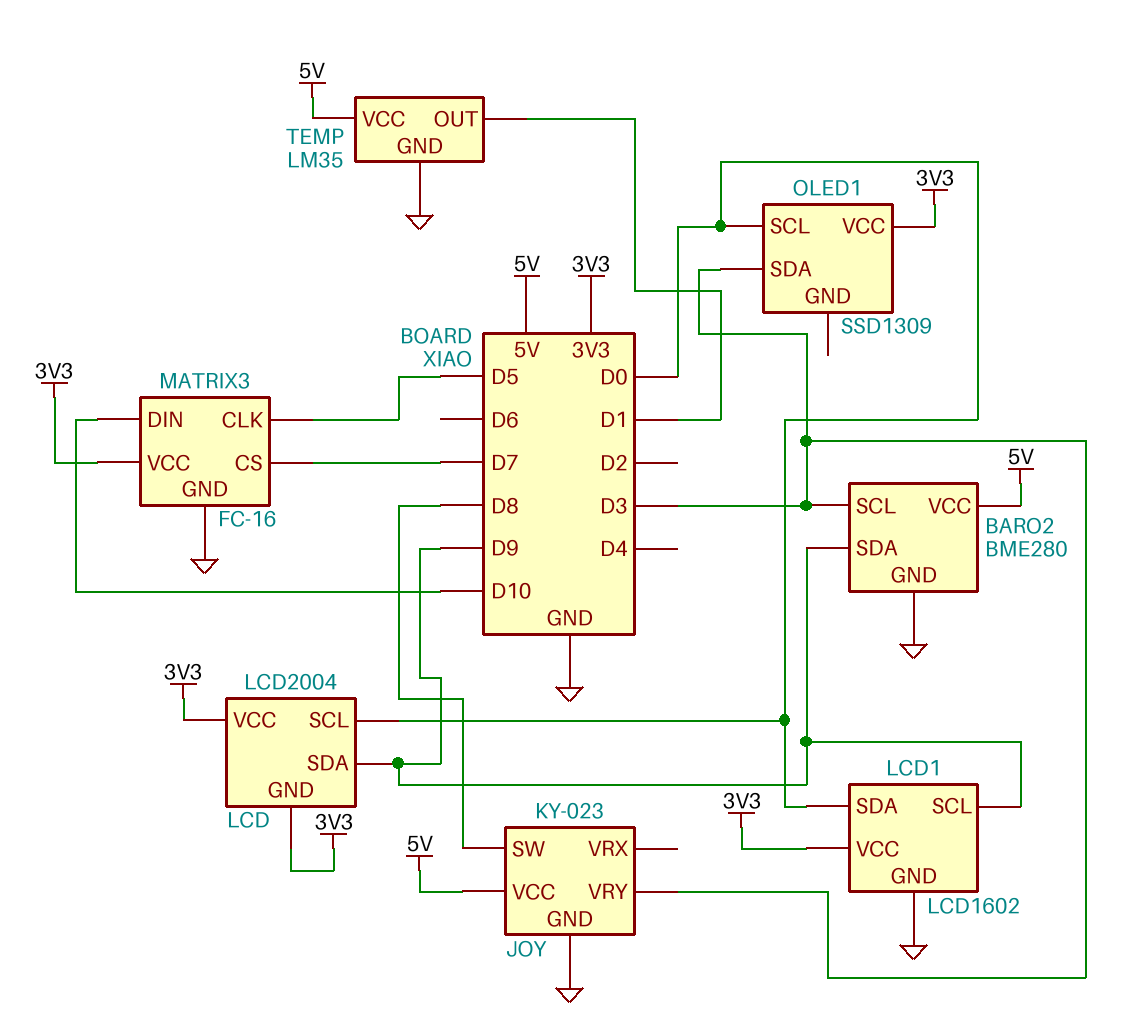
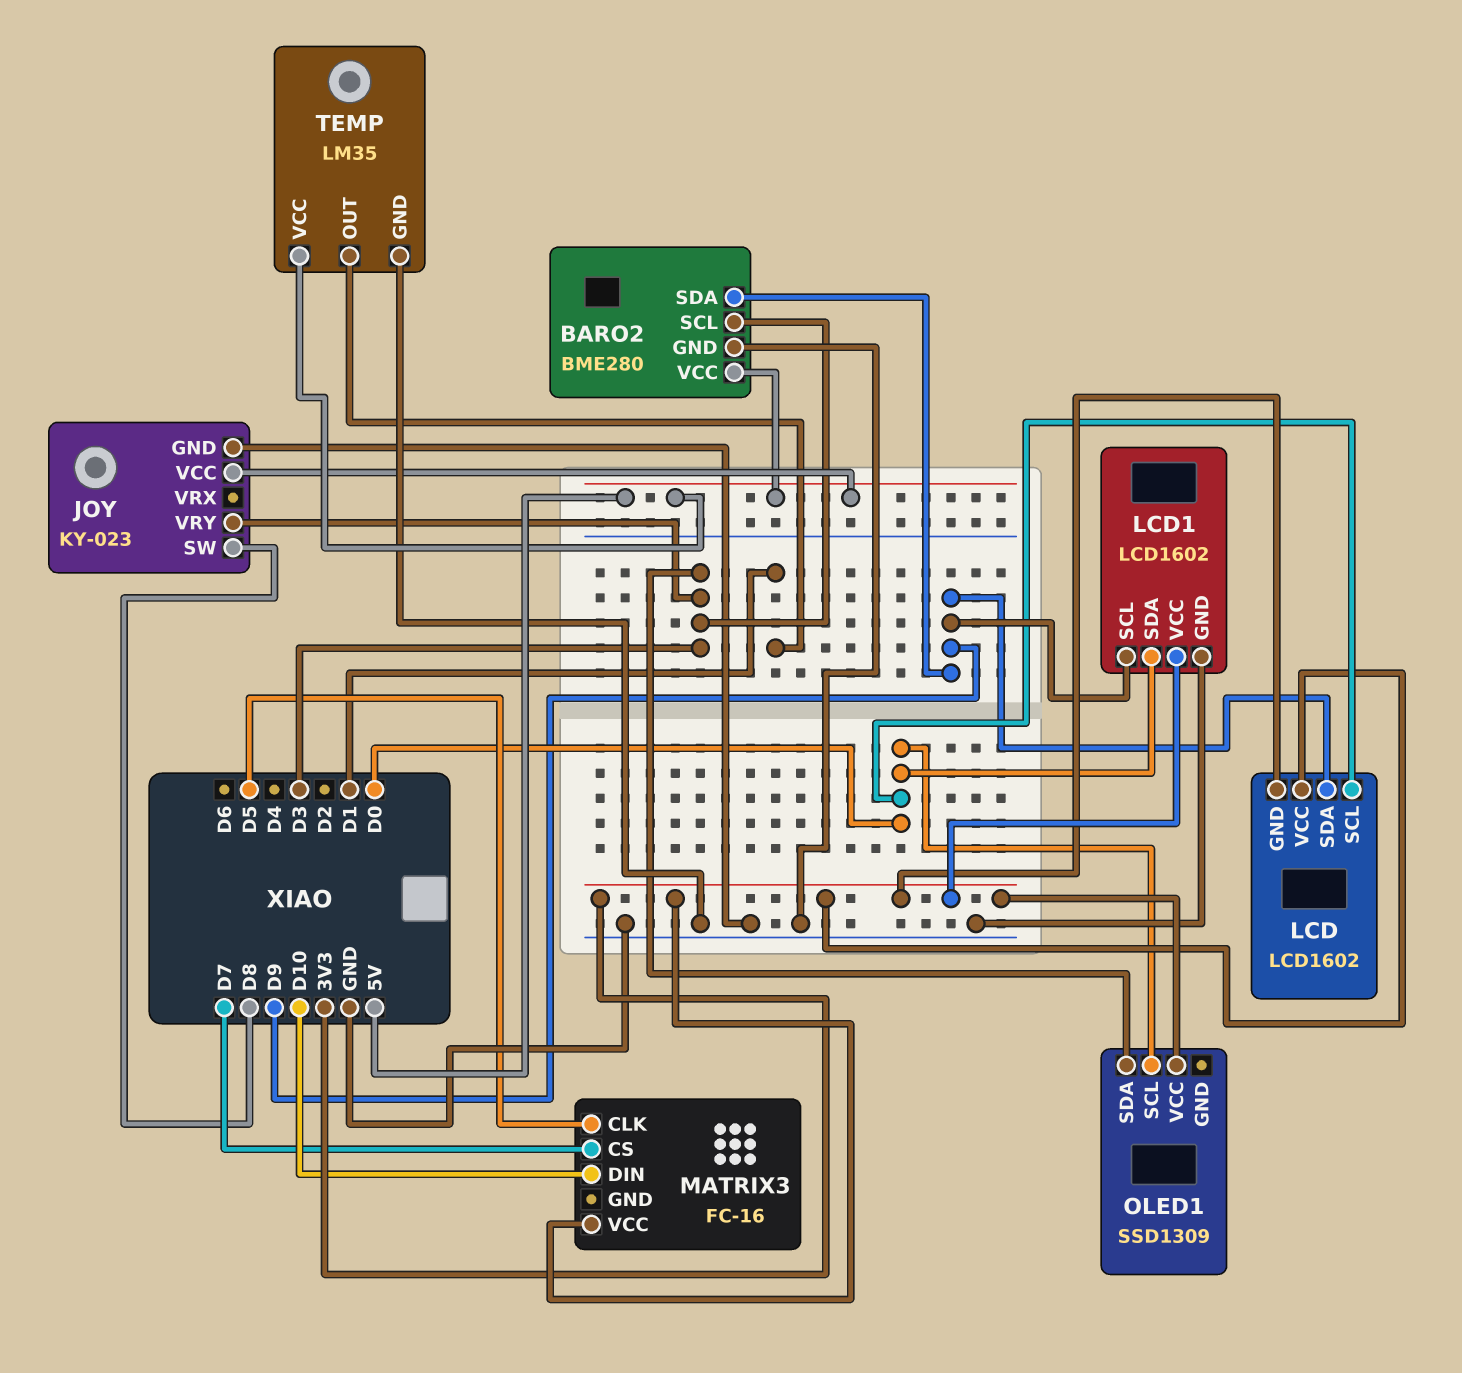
LCD: LCD2004 -> LCD1602
MATRIX3 pin GND: GND -> none

